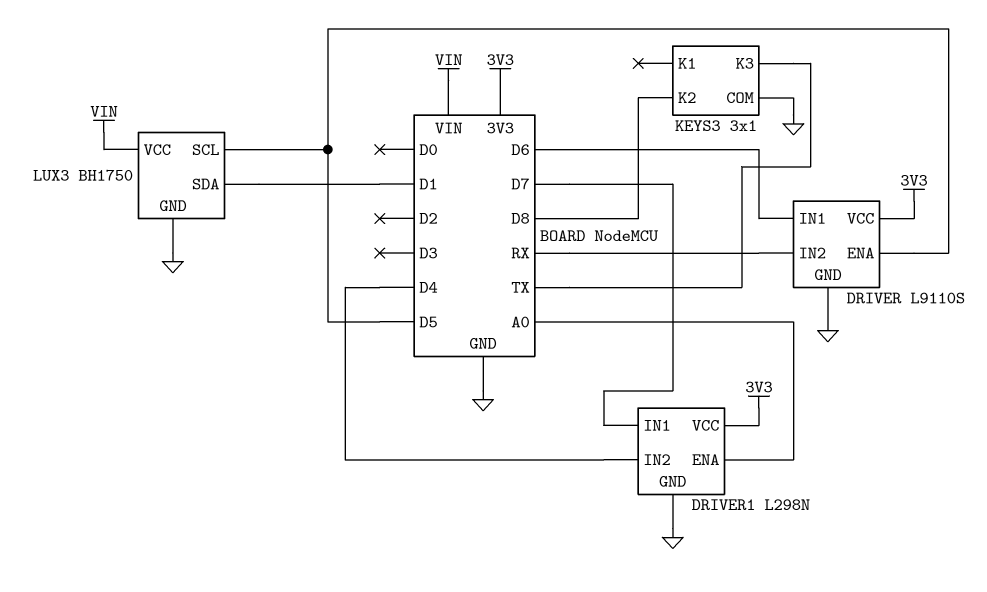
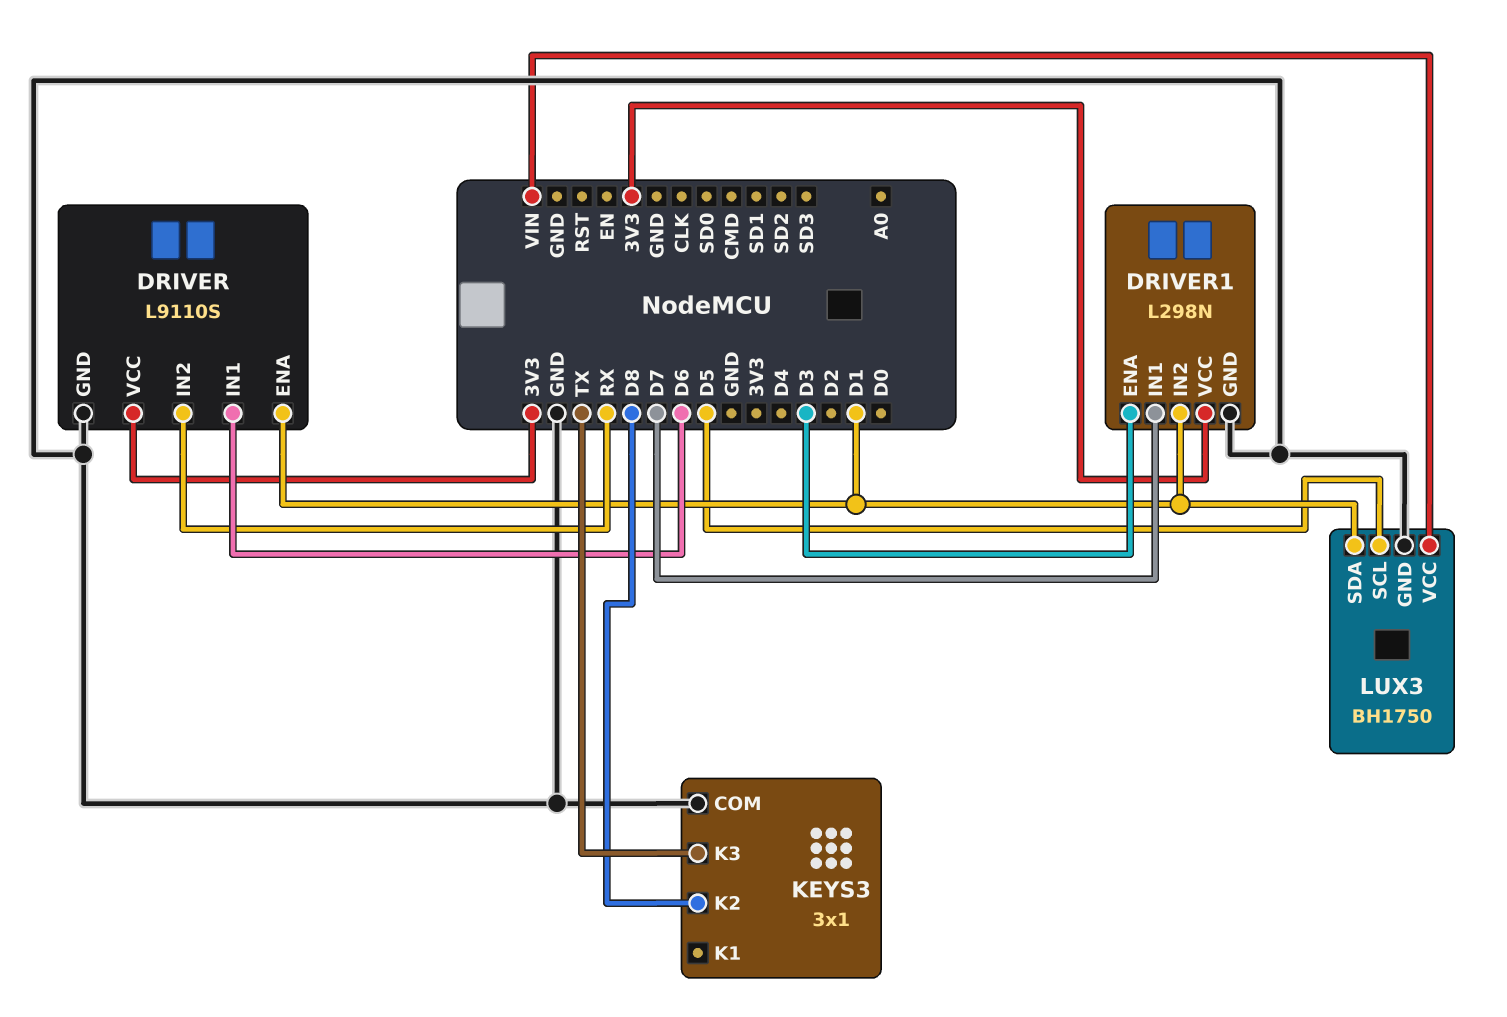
DRIVER pin ENA: D5 -> D1
DRIVER1 pin ENA: A0 -> D3
DRIVER1 pin IN2: D4 -> D1

